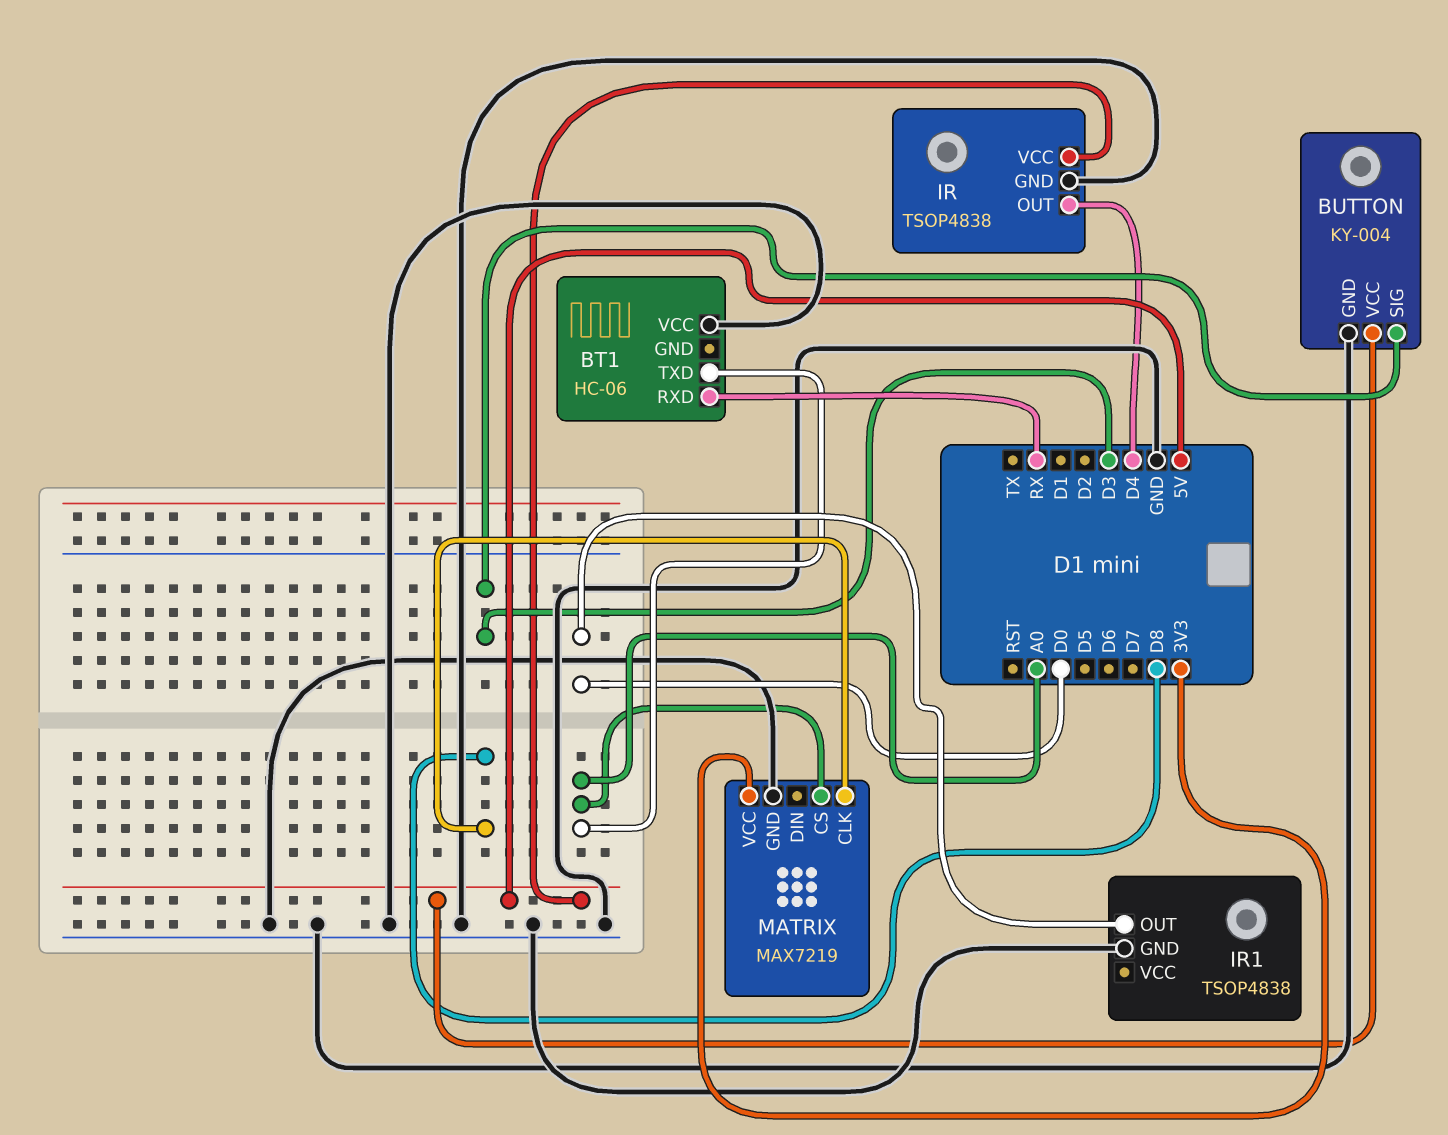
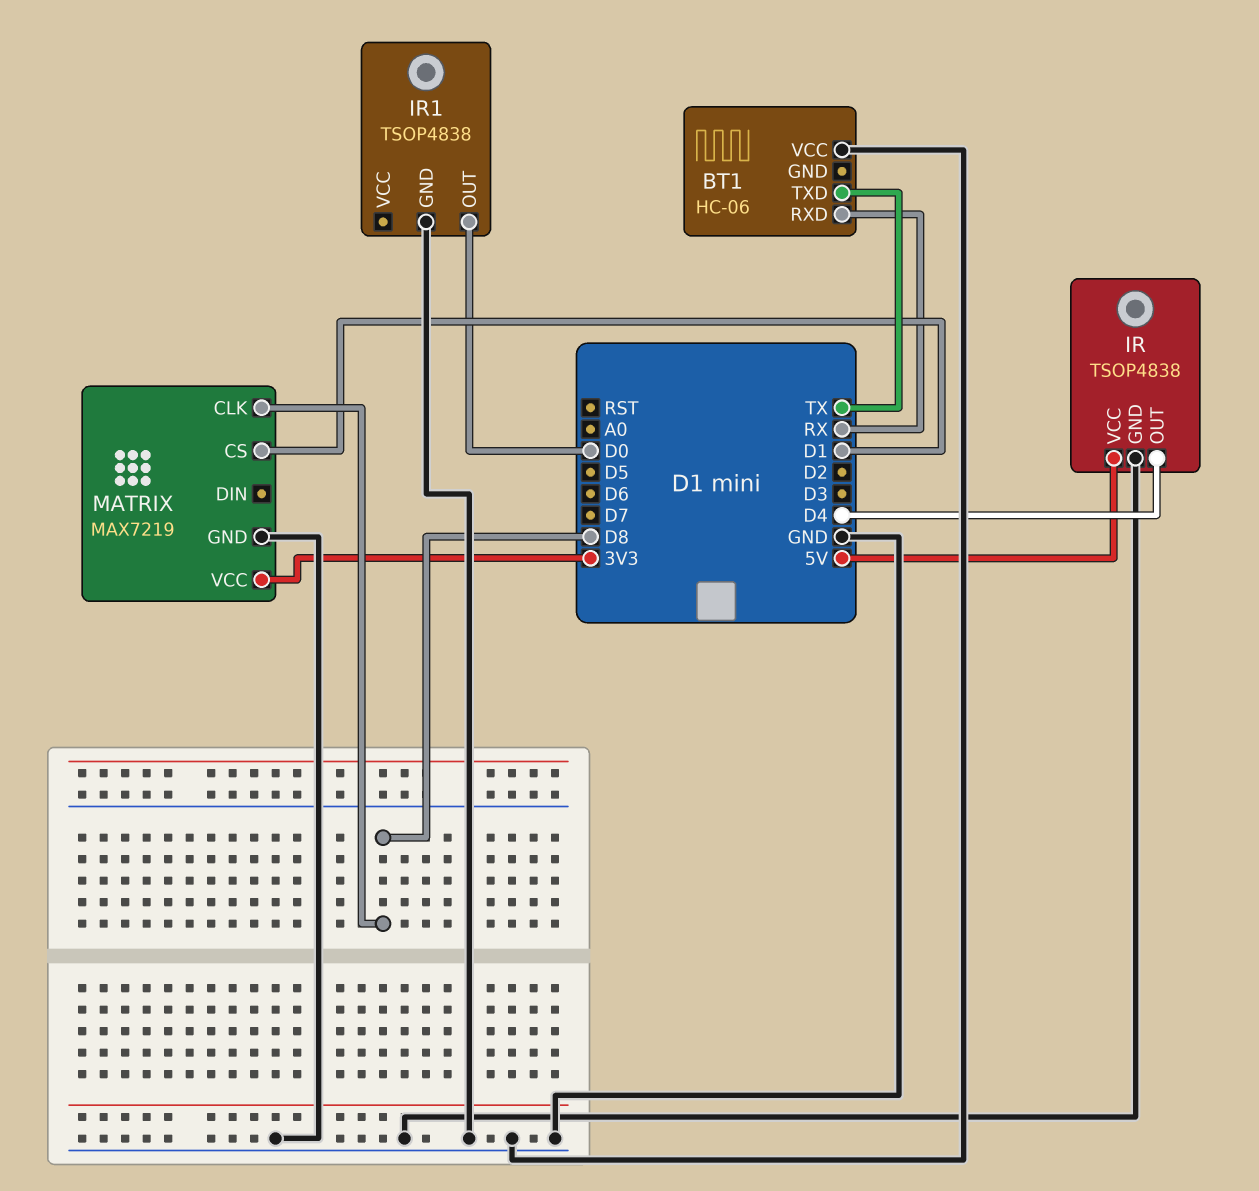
BT1 pin TXD: A0 -> TX
BUTTON: KY-004 -> none
BUTTON pin GND: GND -> none
BUTTON pin SIG: D3 -> none
BUTTON pin VCC: 5V -> none
MATRIX pin CS: A0 -> D1

